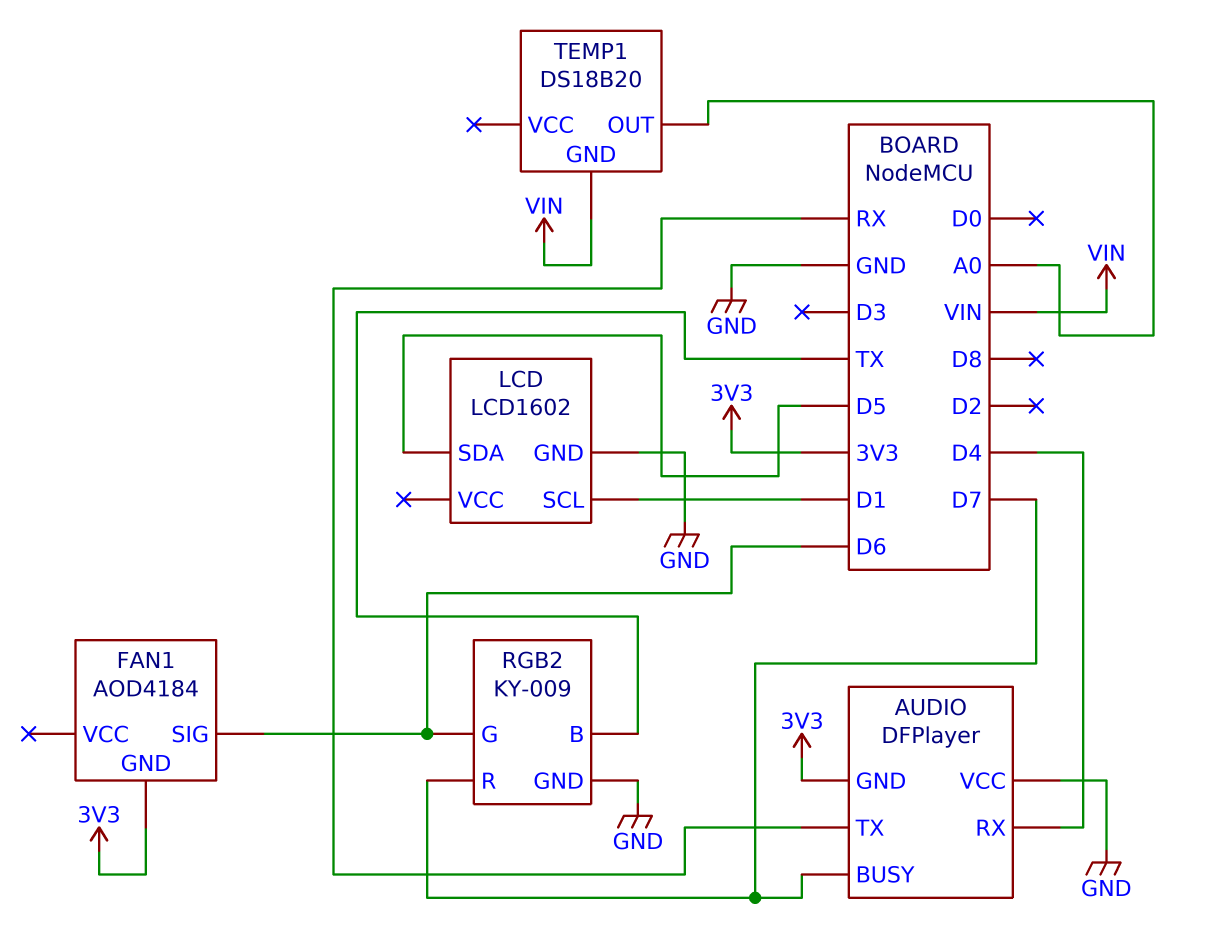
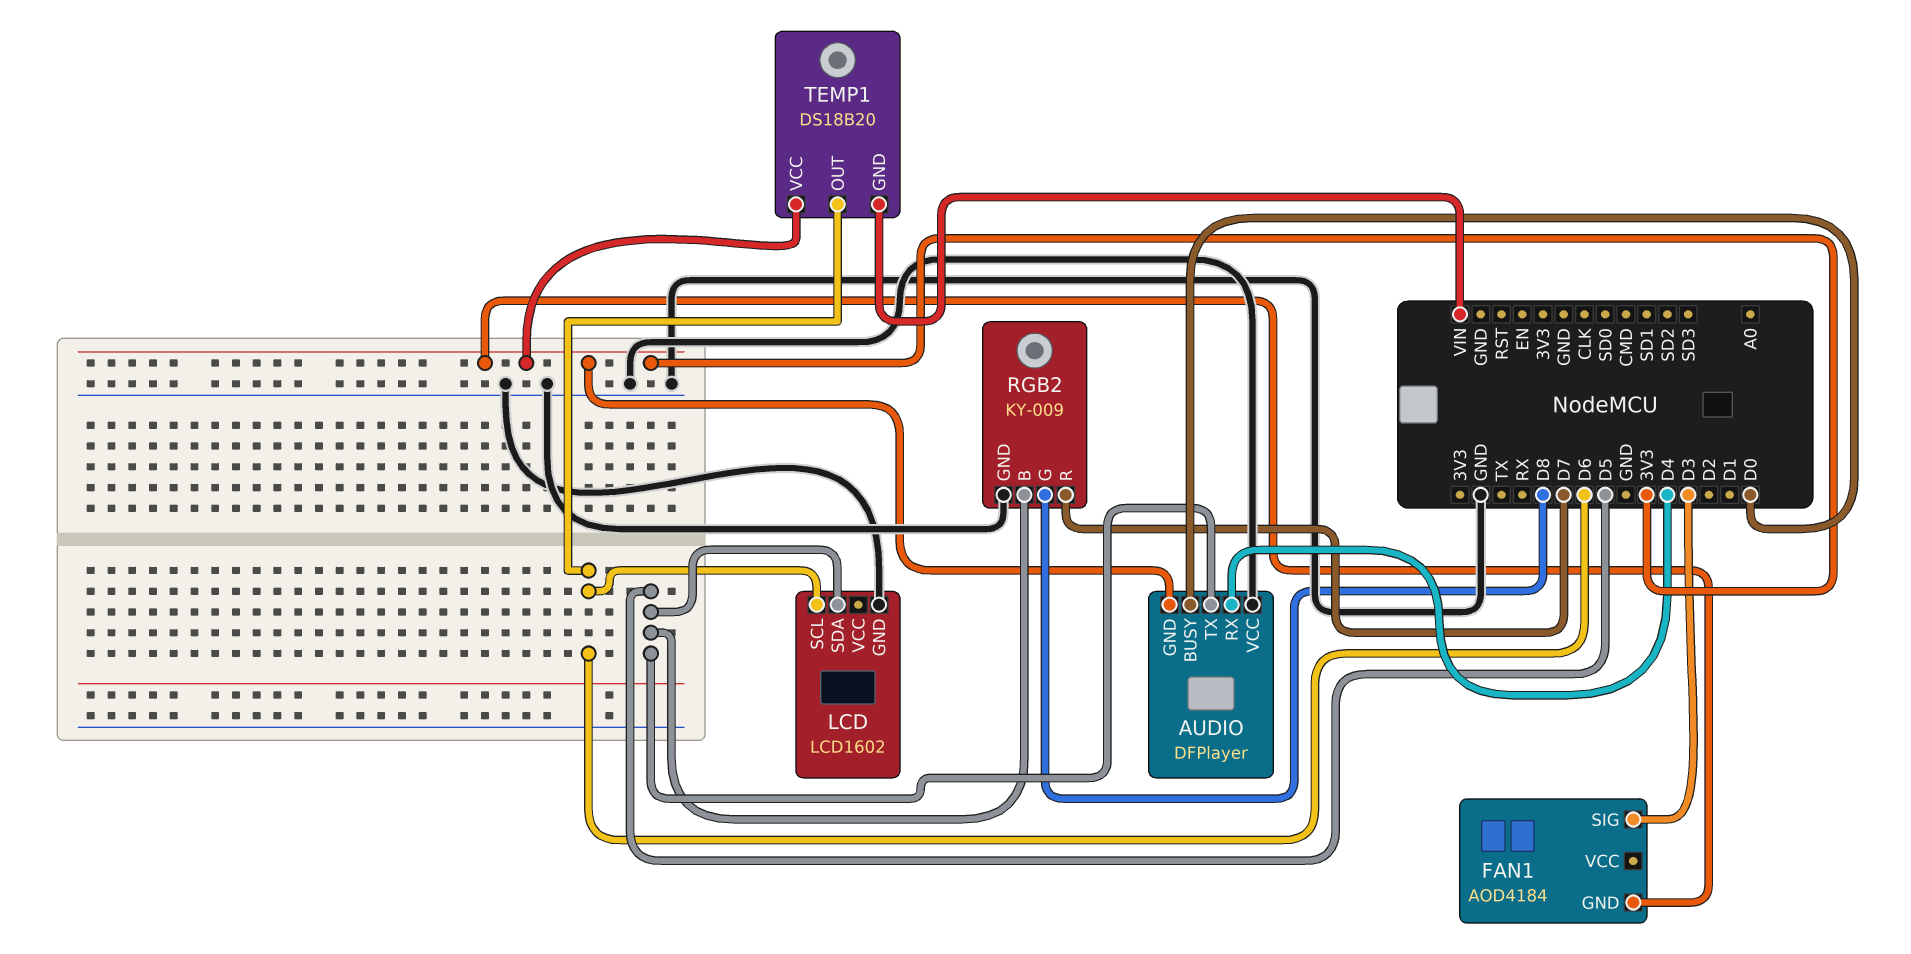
AUDIO pin BUSY: D7 -> D0
AUDIO pin TX: RX -> D5
FAN1 pin SIG: D6 -> D3
LCD pin SCL: D1 -> D6
RGB2 pin B: TX -> D5
RGB2 pin G: D6 -> D8
TEMP1 pin OUT: A0 -> D6
TEMP1 pin VCC: none -> 3V3

